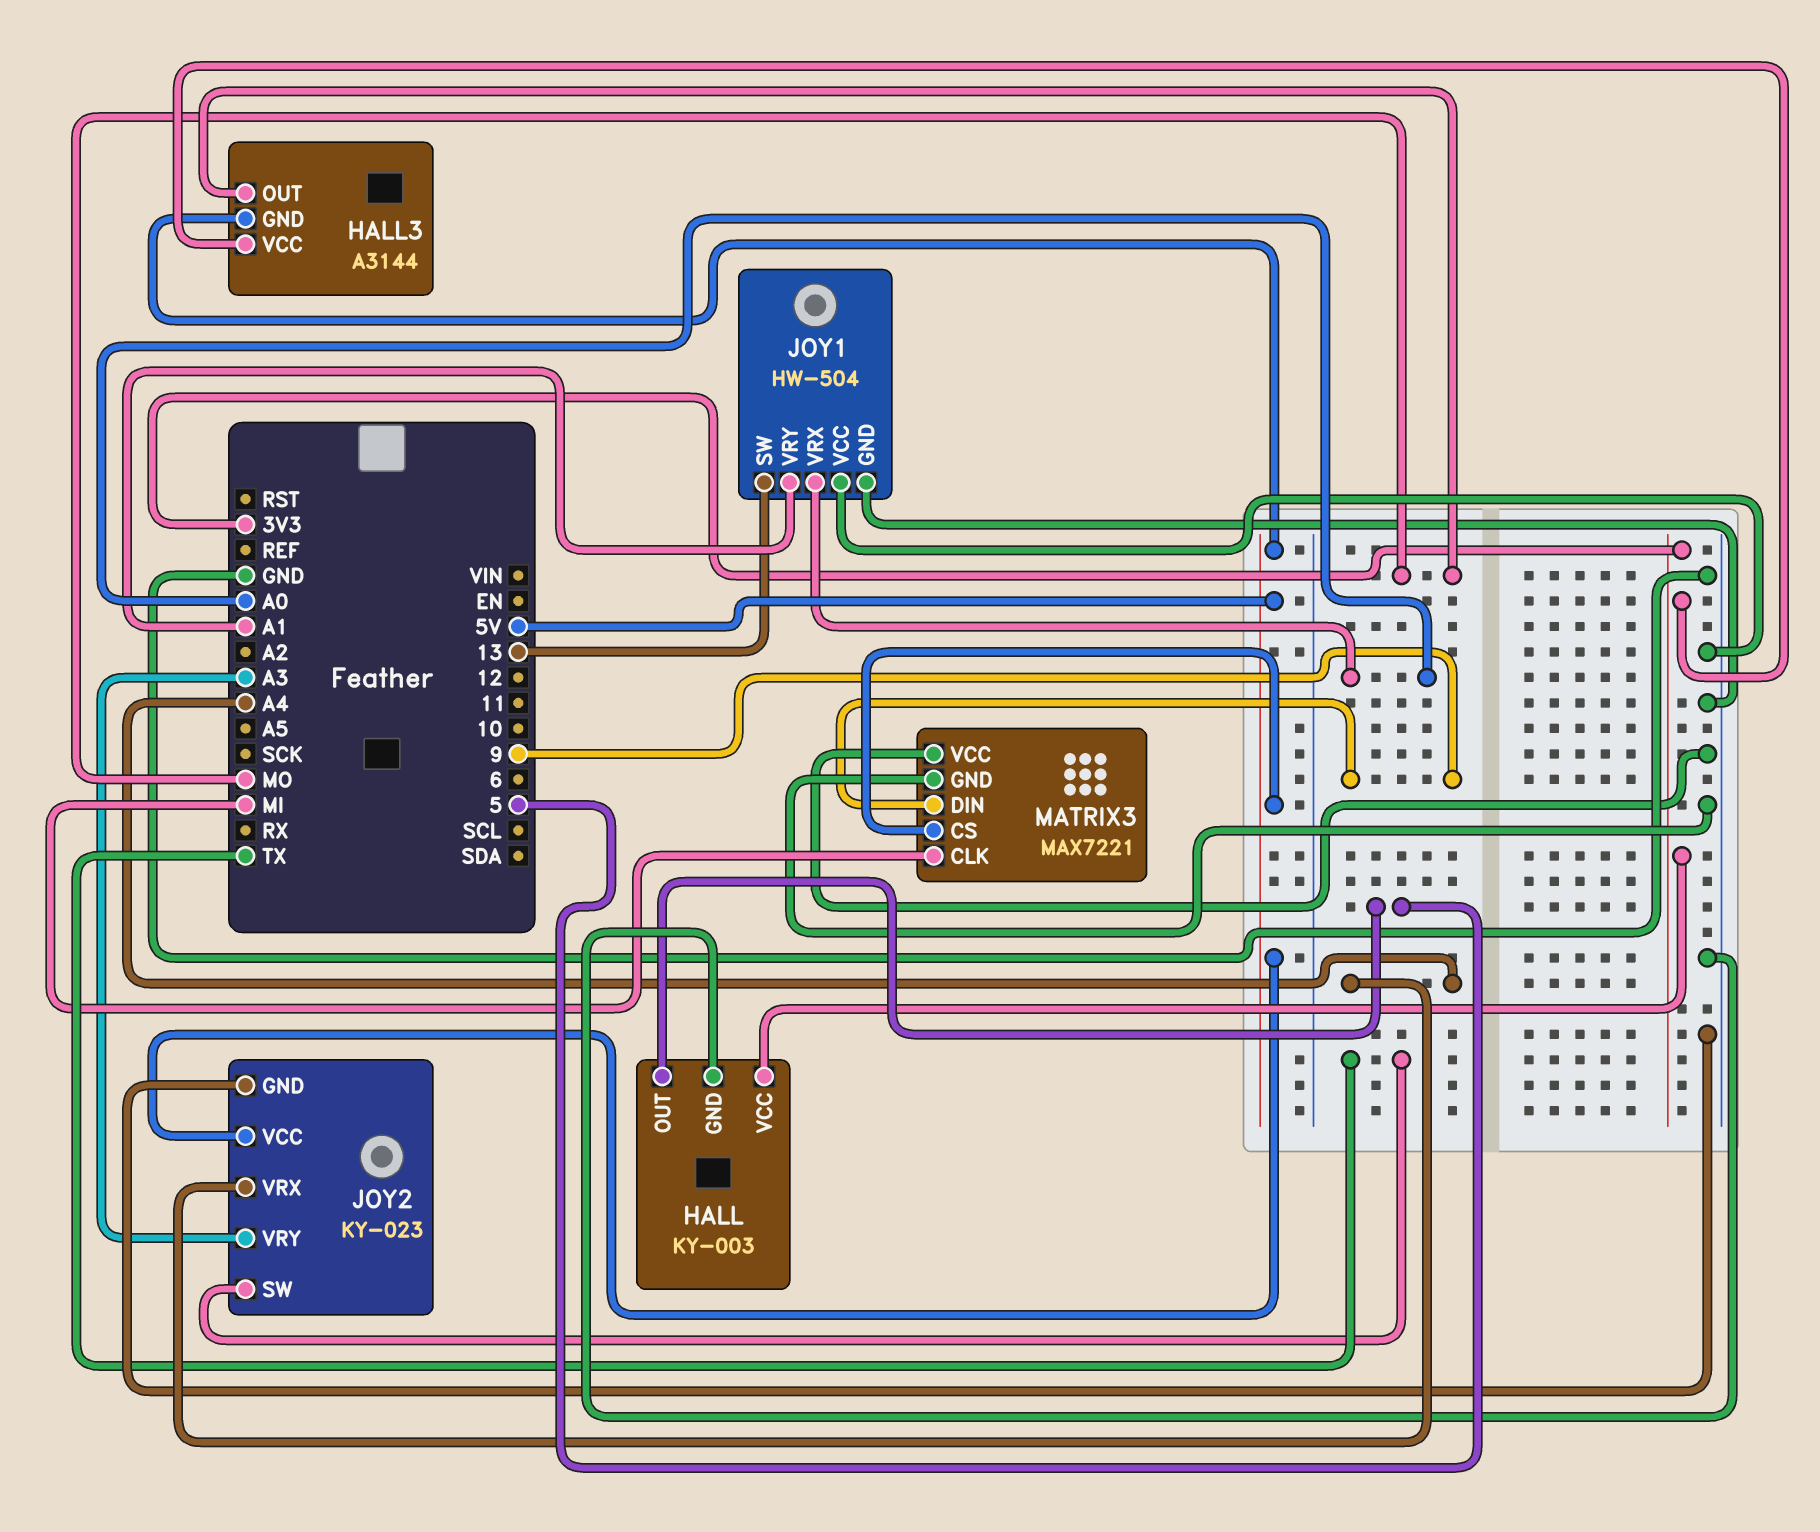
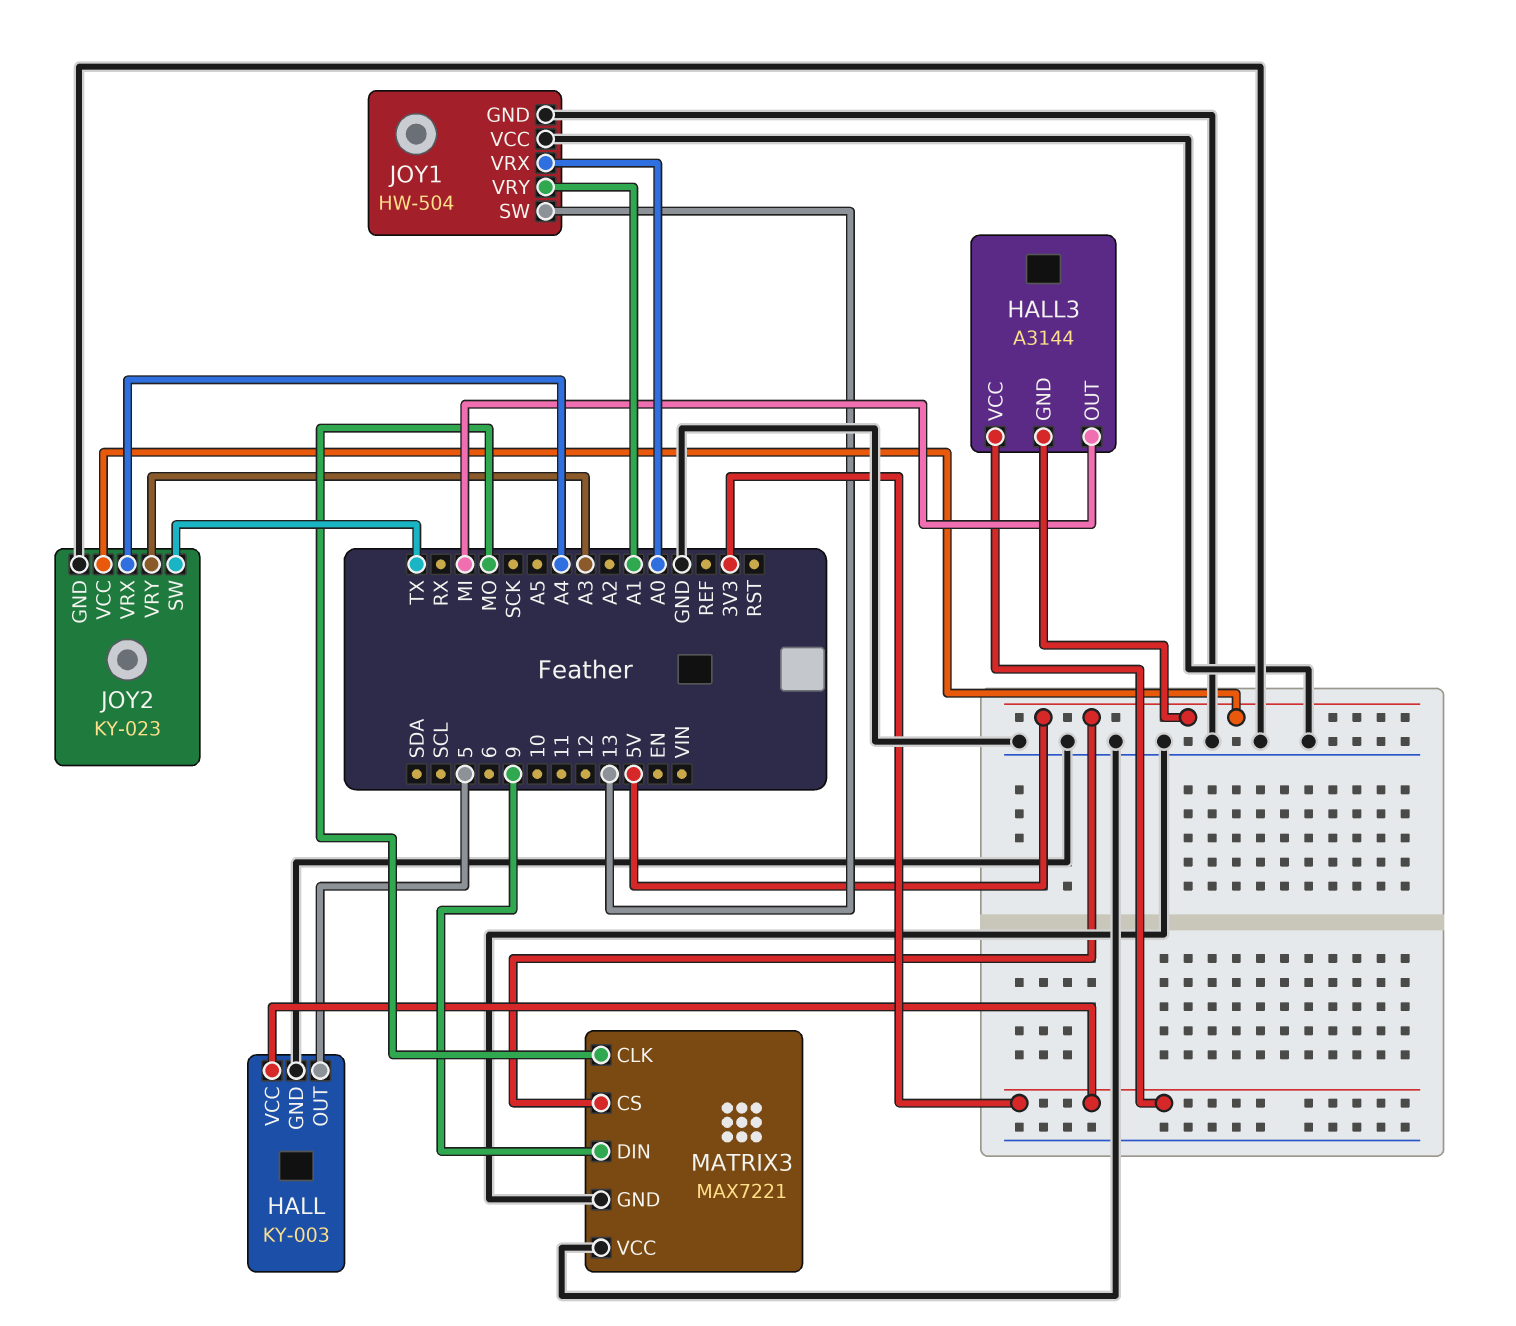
HALL3 pin OUT: MO -> MI
MATRIX3 pin CLK: MI -> MO

